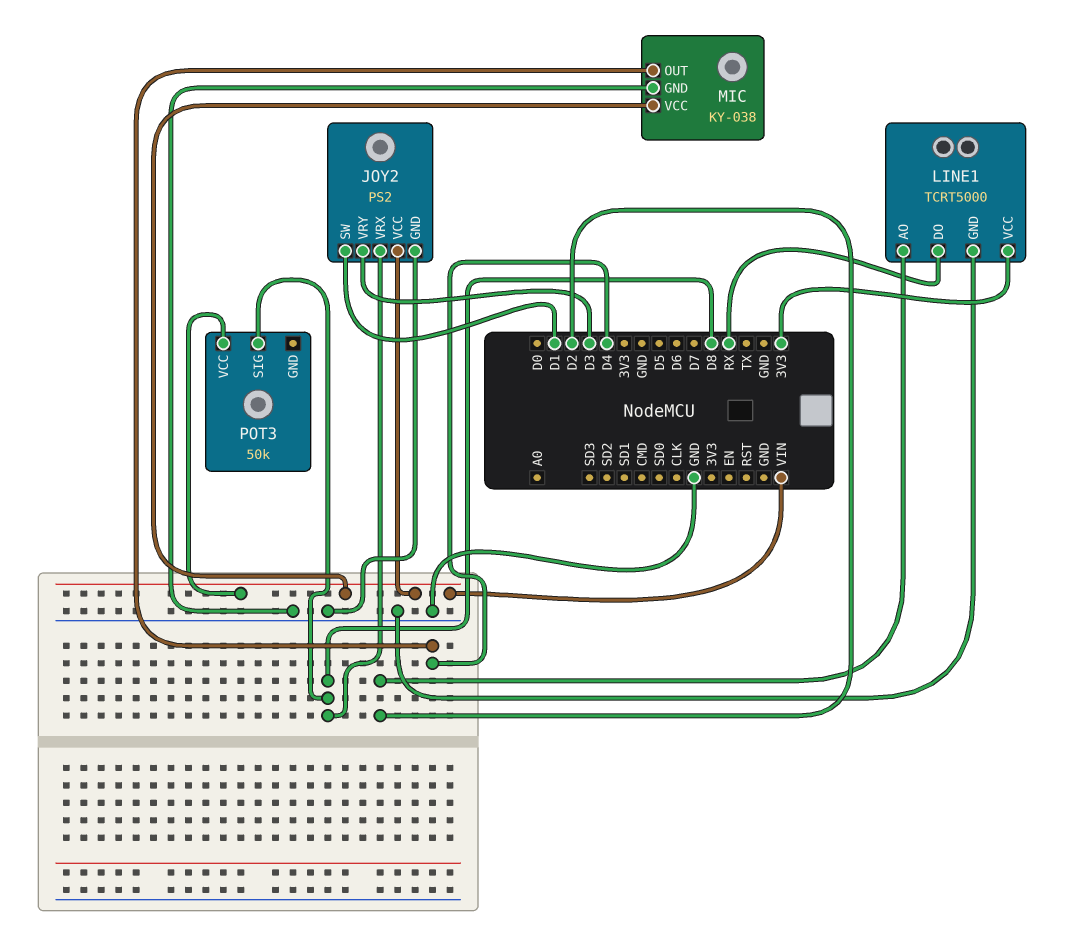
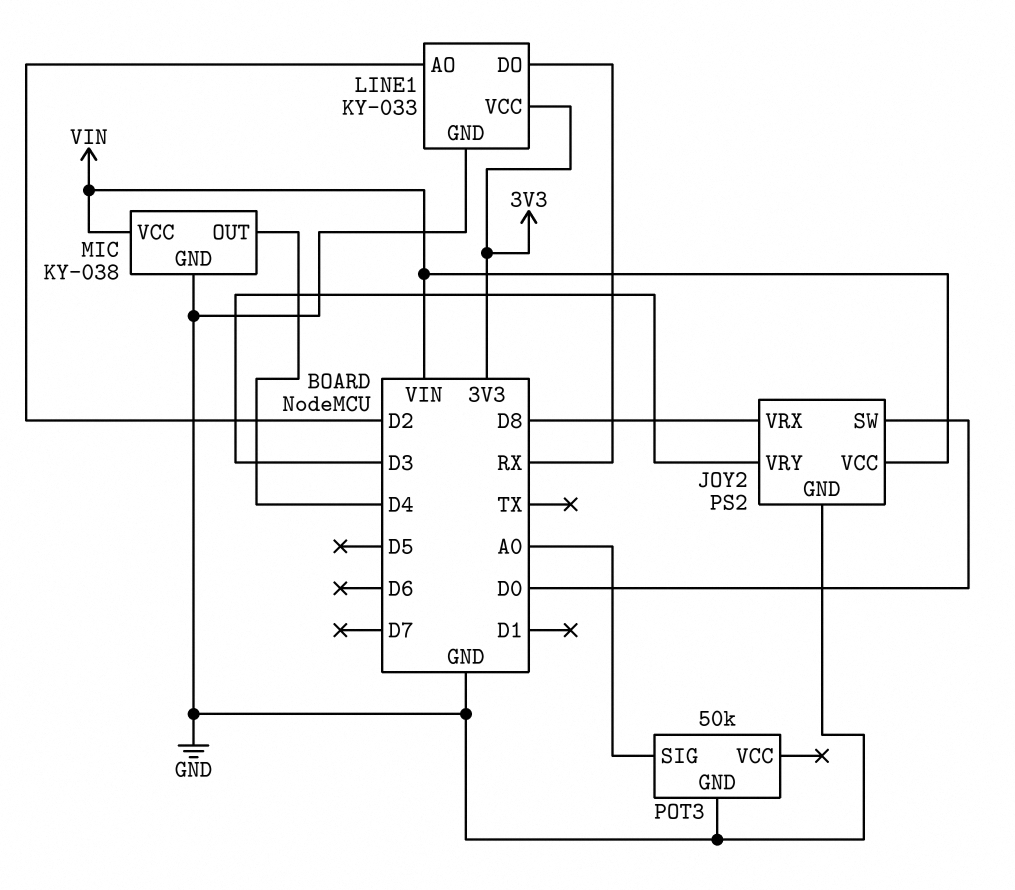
JOY2 pin SW: D1 -> D0
LINE1: TCRT5000 -> KY-033
POT3 pin GND: none -> GND
POT3 pin SIG: D8 -> A0
POT3 pin VCC: VIN -> none

